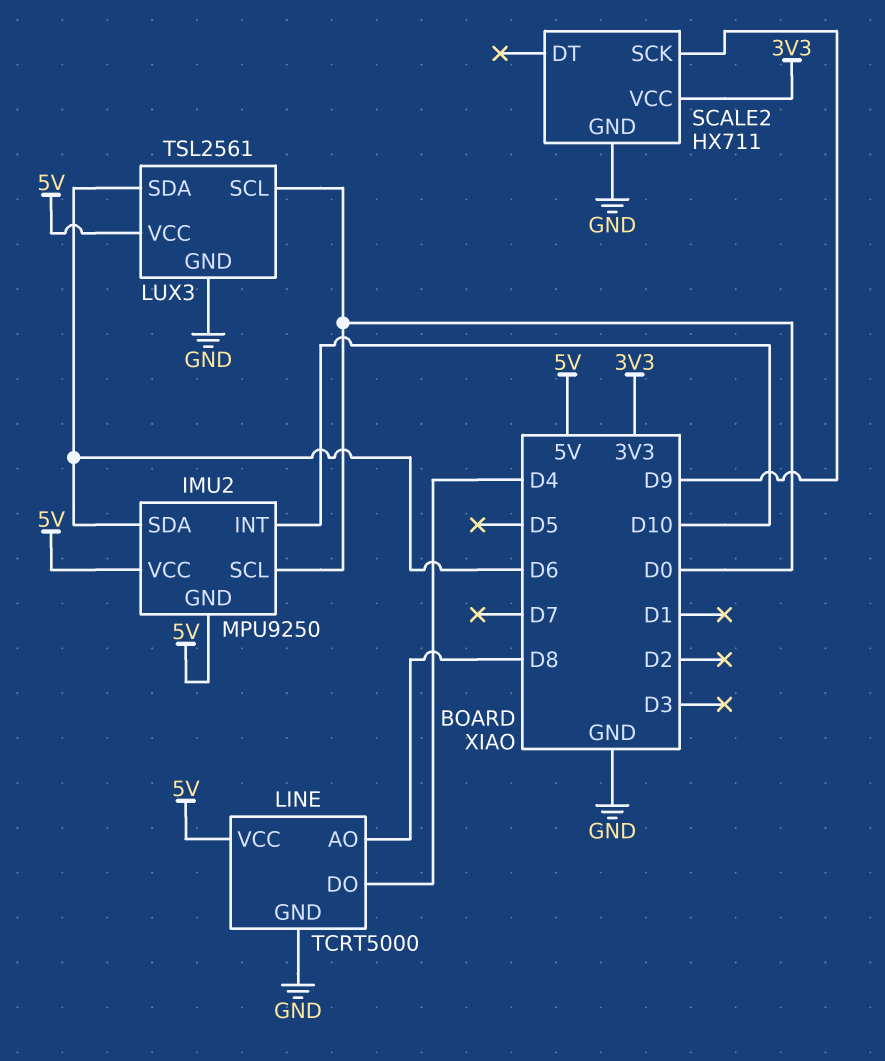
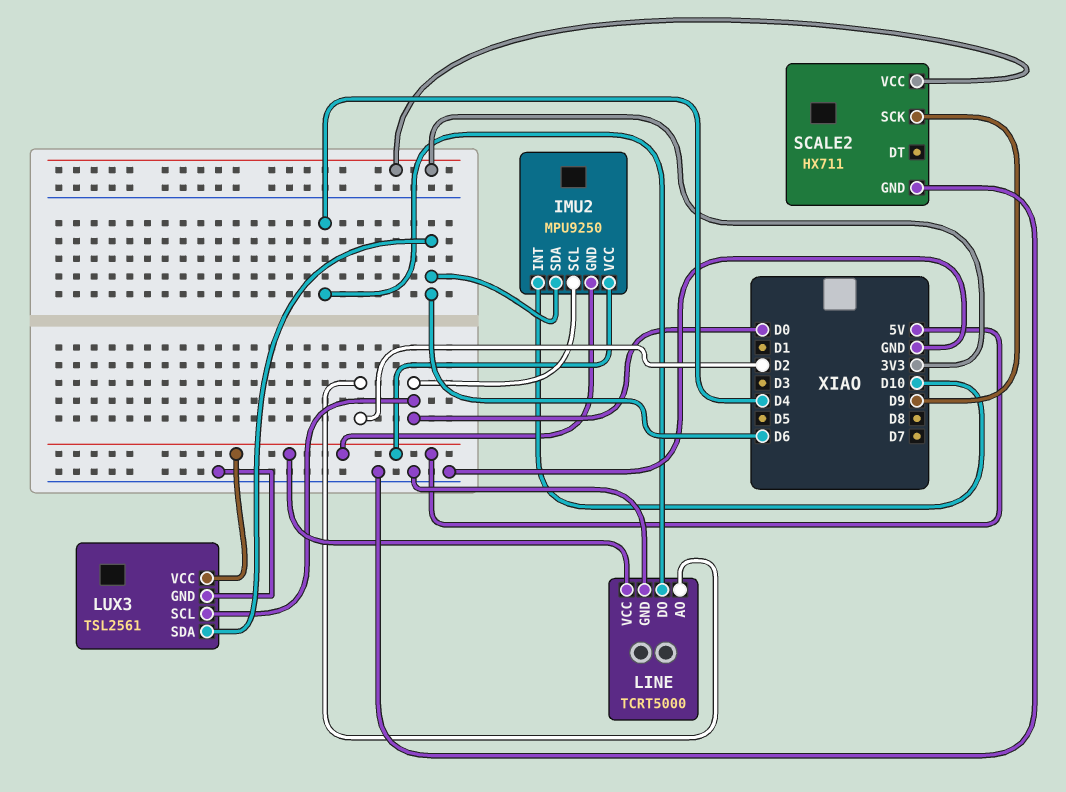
LINE pin AO: D8 -> D2

